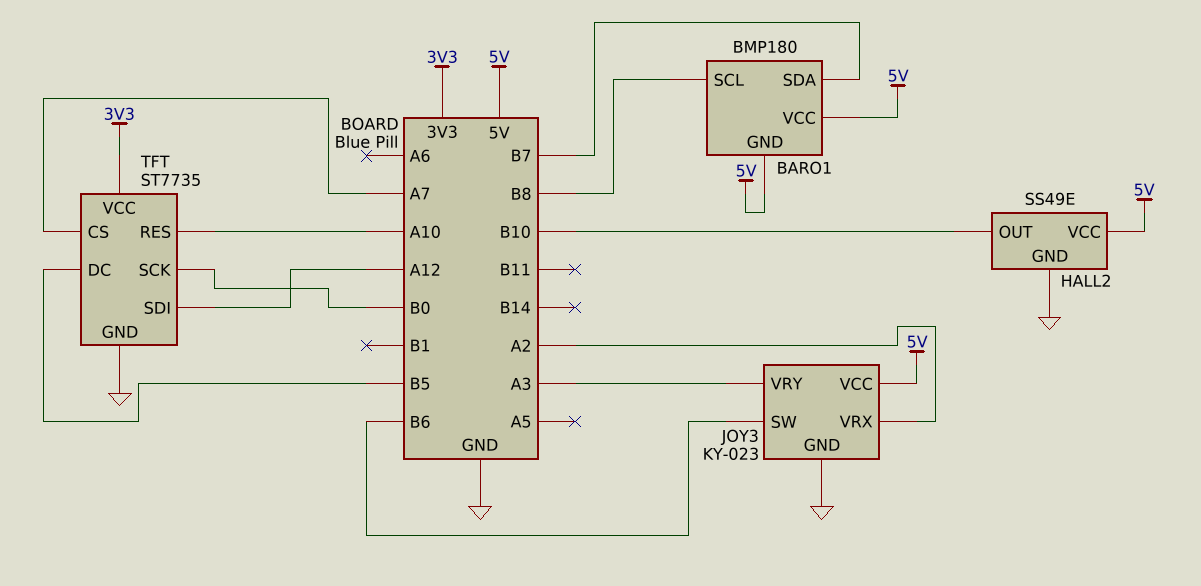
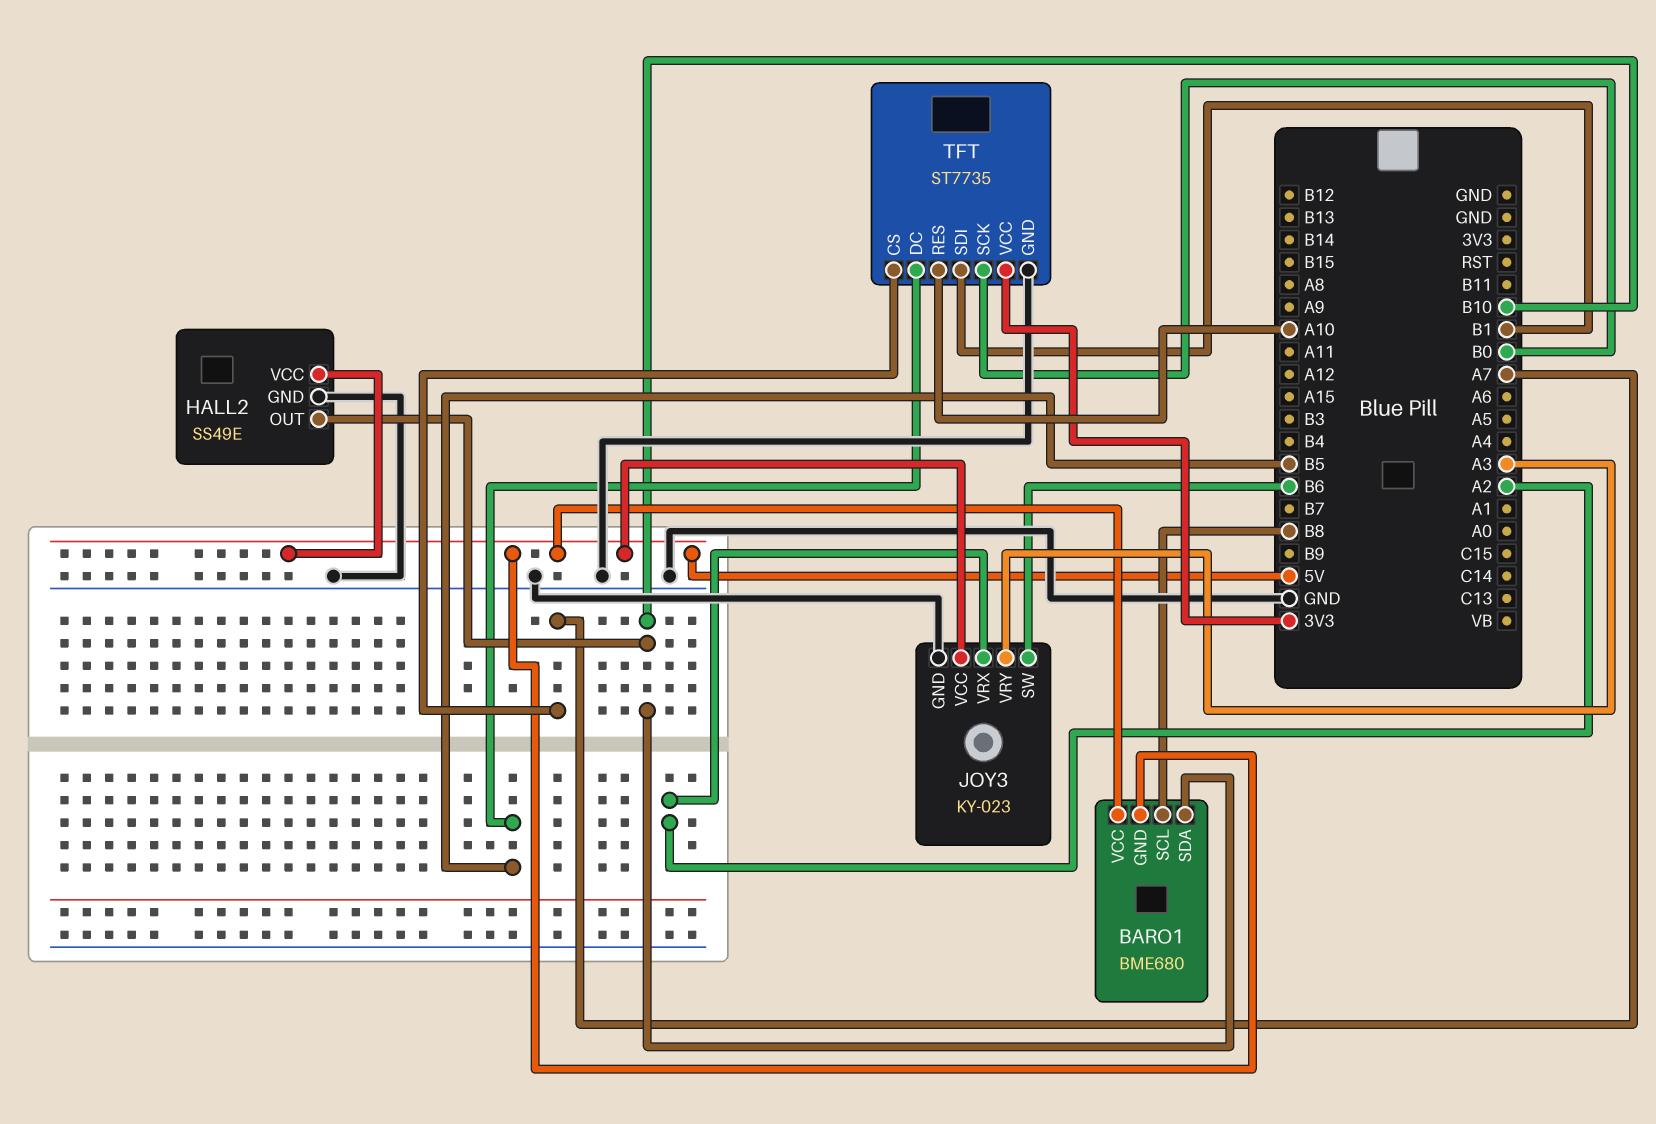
BARO1: BMP180 -> BME680
BARO1 pin SDA: B7 -> B10
TFT pin SDI: A12 -> B1

